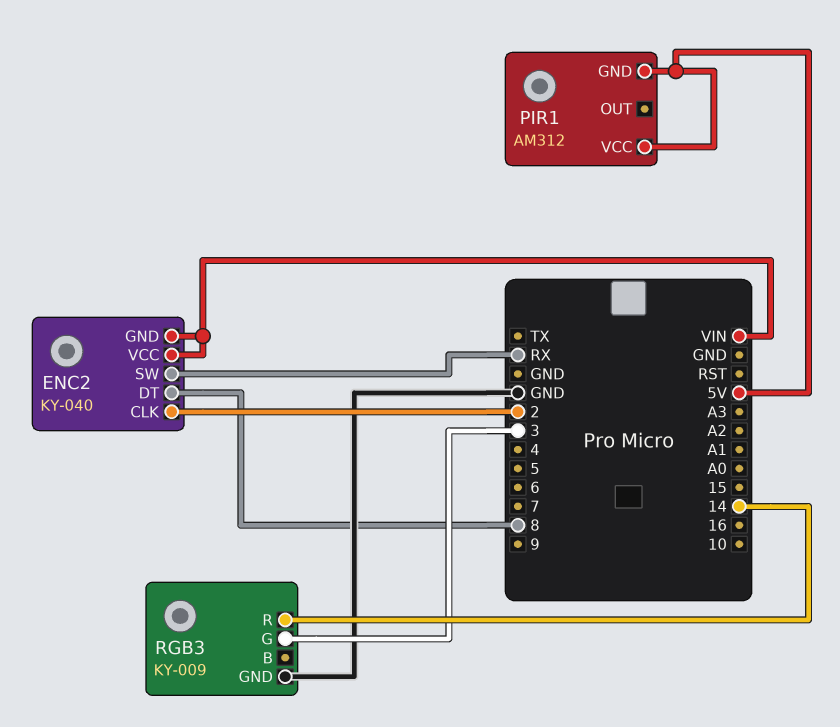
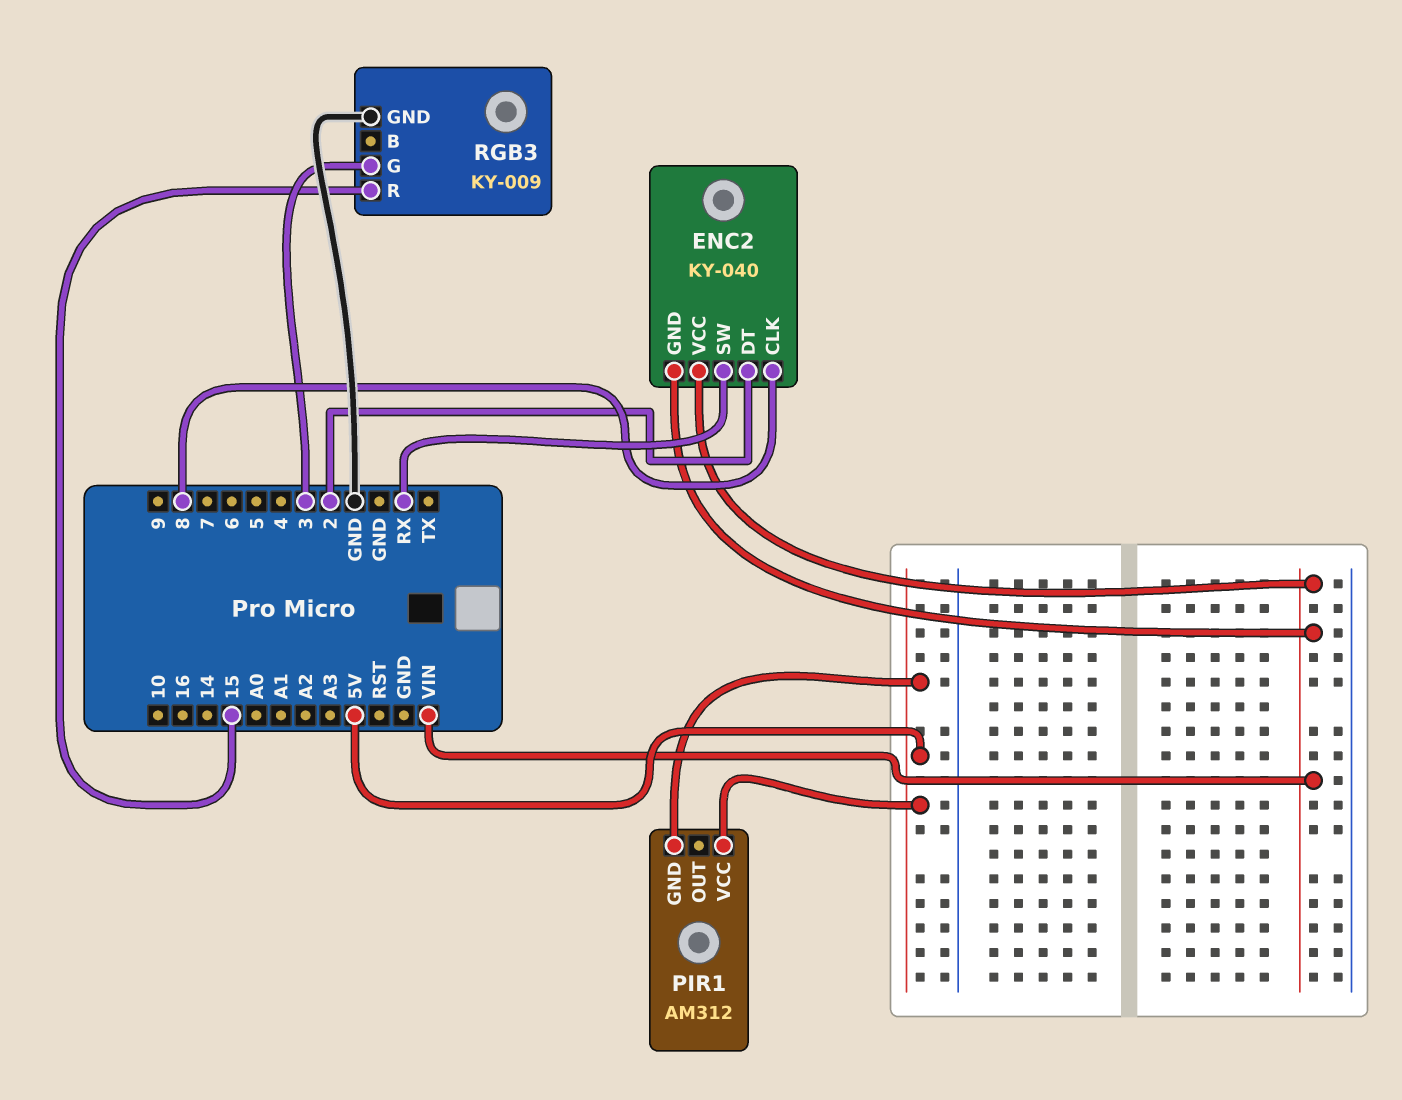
ENC2 pin CLK: 2 -> 8
ENC2 pin DT: 8 -> 2
RGB3 pin R: 14 -> 15

